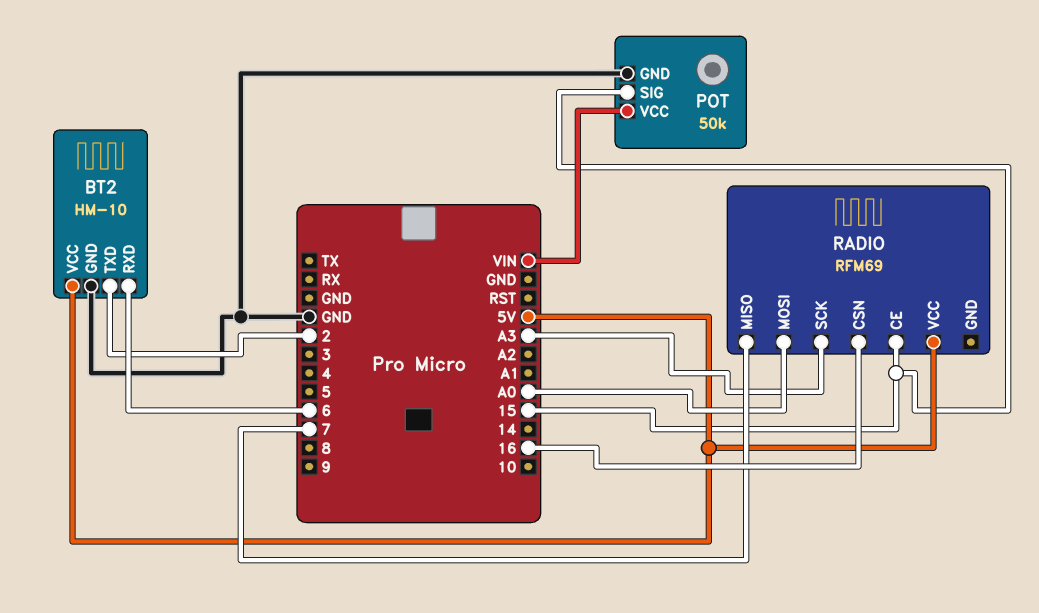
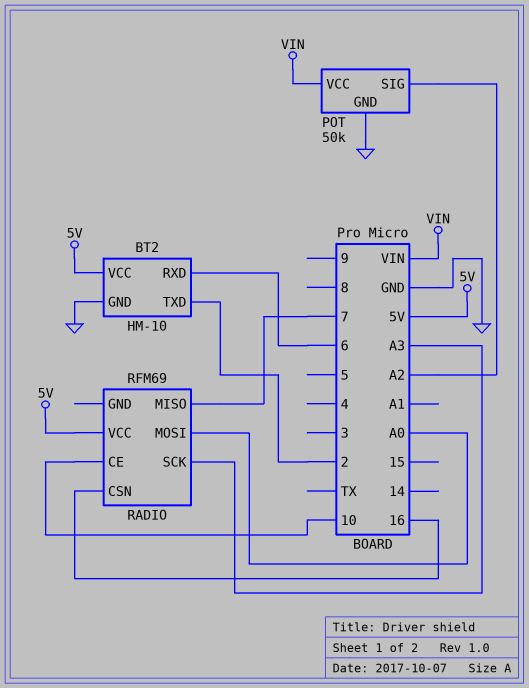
POT pin SIG: 15 -> A2
RADIO pin CE: 15 -> 10

